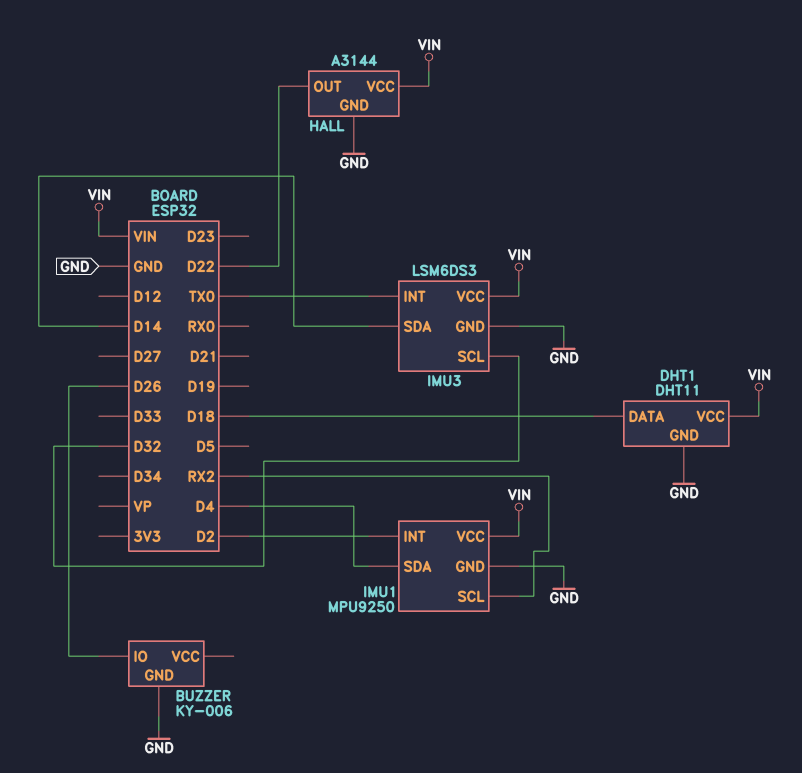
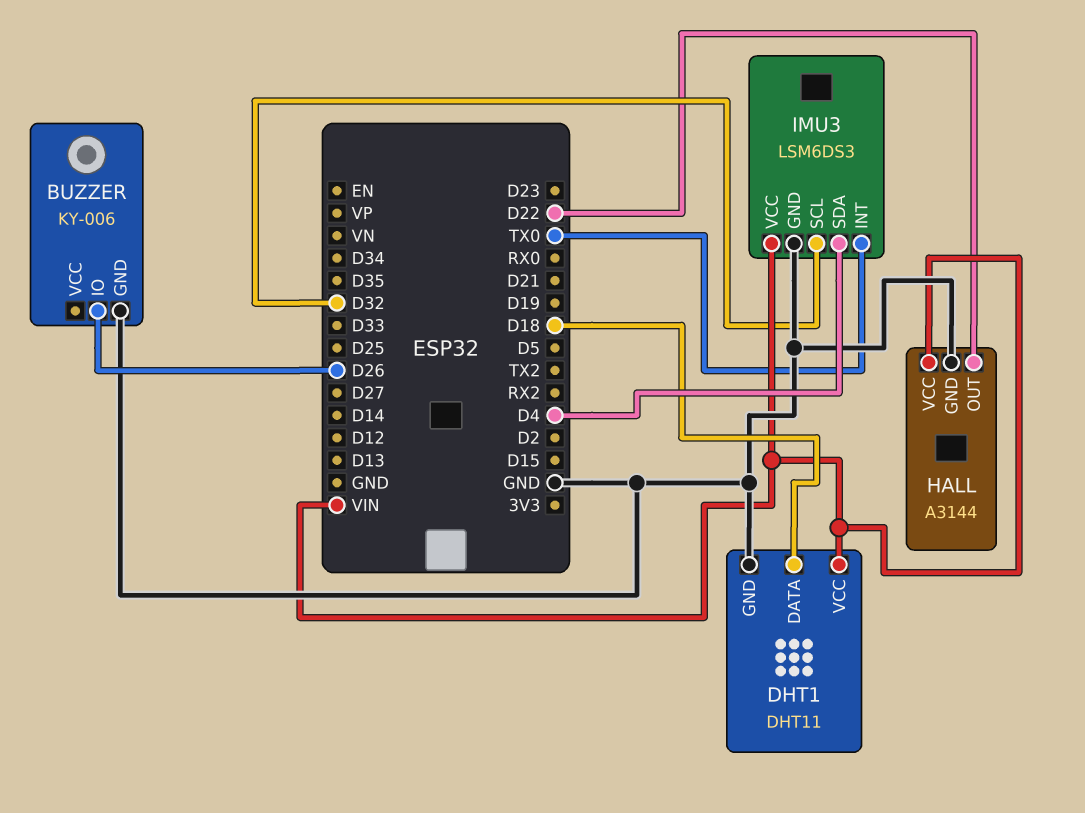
IMU1: MPU9250 -> none
IMU1 pin GND: GND -> none
IMU1 pin INT: D2 -> none
IMU1 pin SCL: RX2 -> none
IMU1 pin SDA: D4 -> none
IMU1 pin VCC: VIN -> none
IMU3 pin SDA: D14 -> D4

